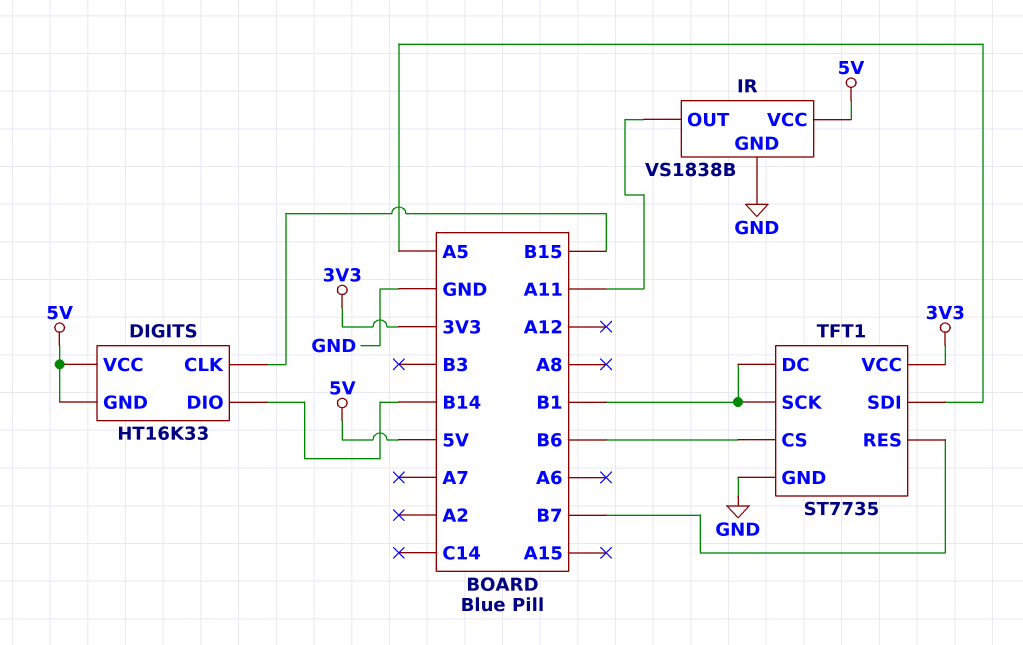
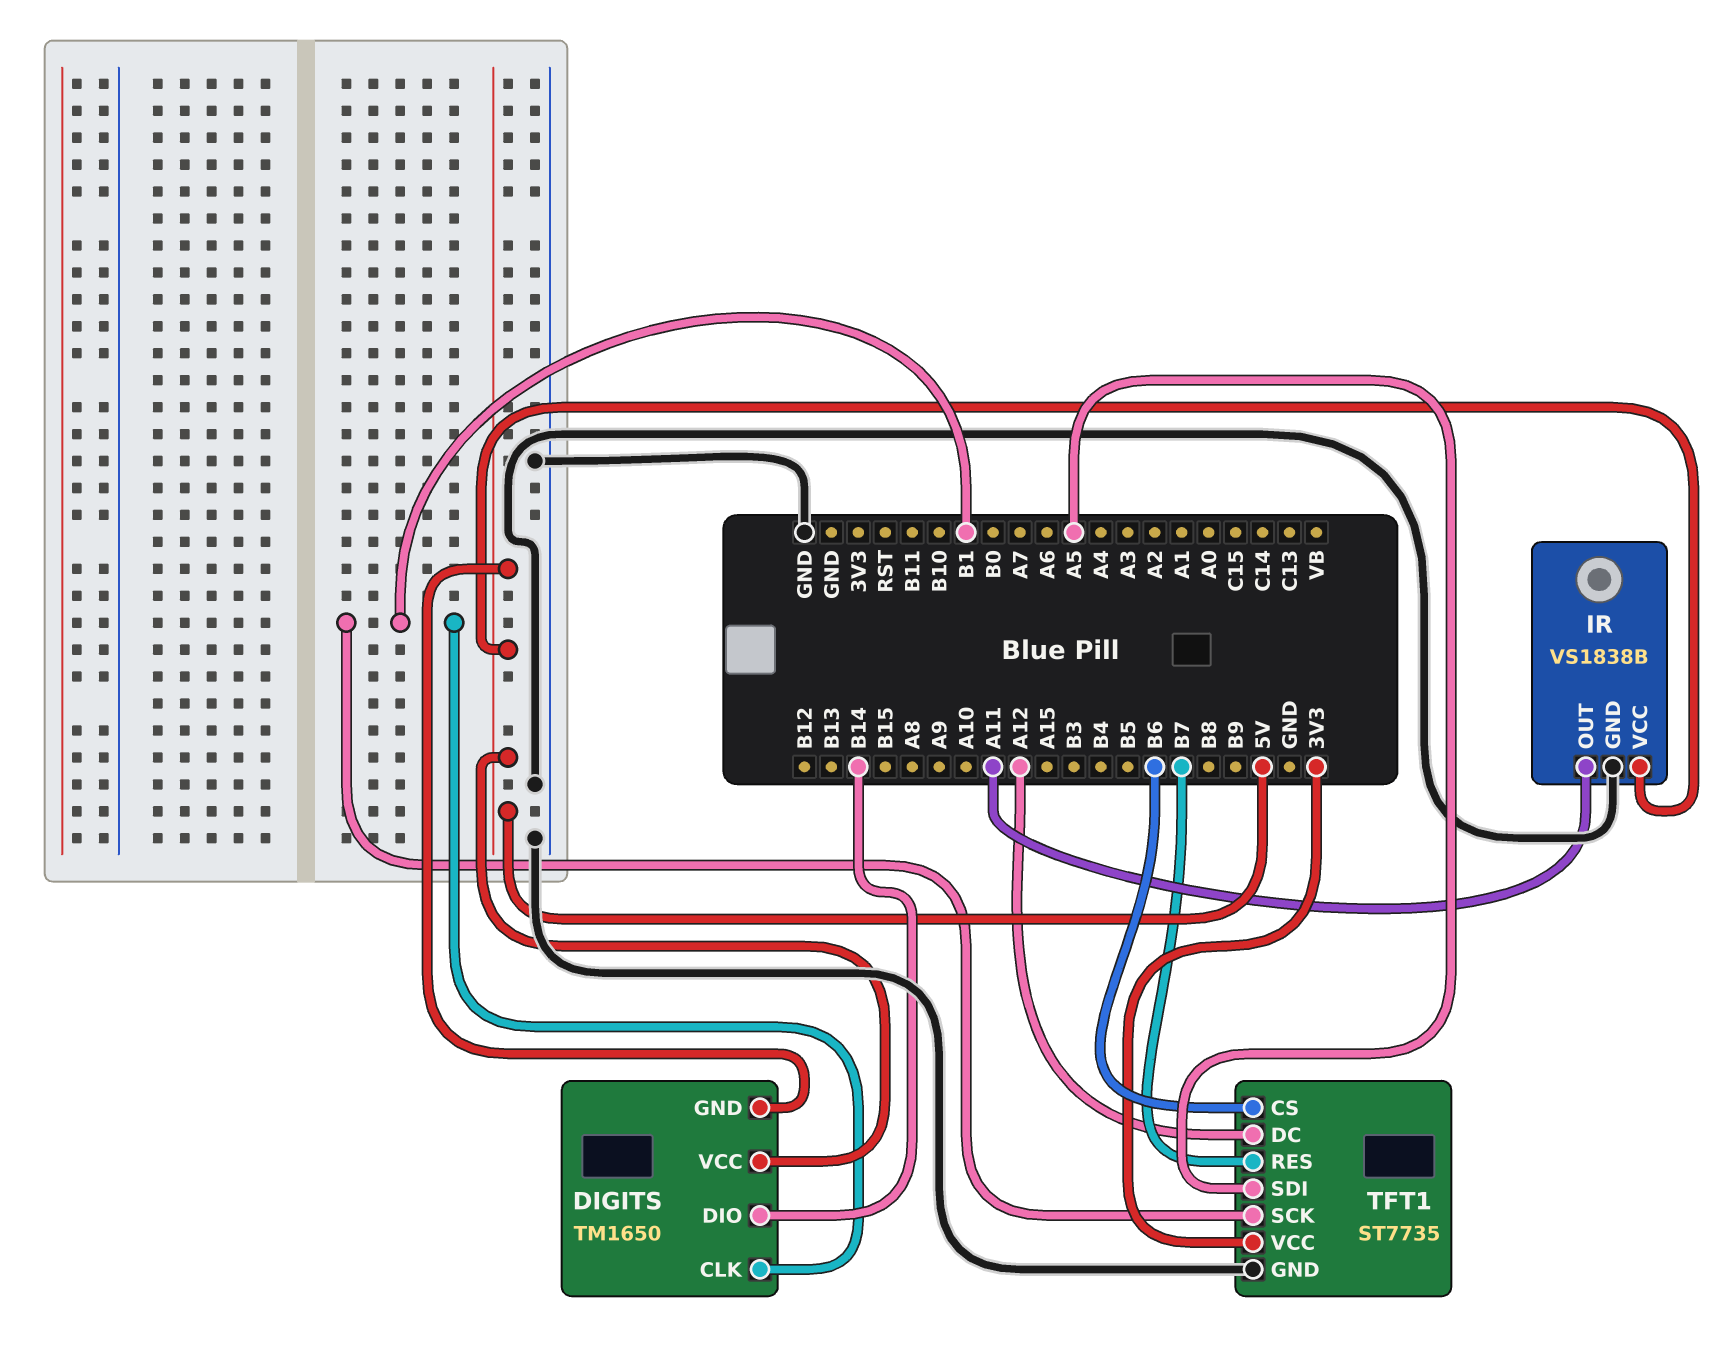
DIGITS: HT16K33 -> TM1650
DIGITS pin CLK: B15 -> B1
TFT1 pin DC: B1 -> A12

